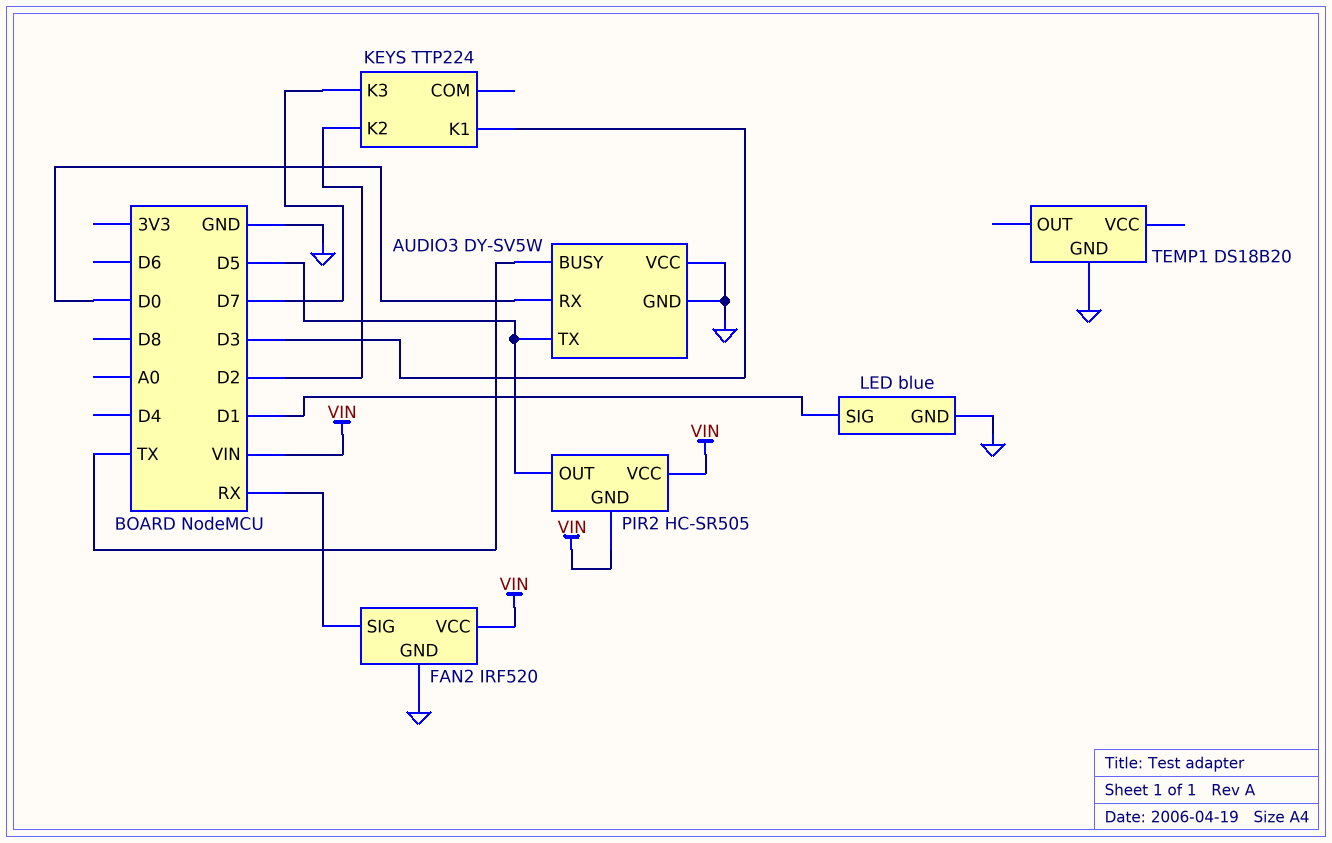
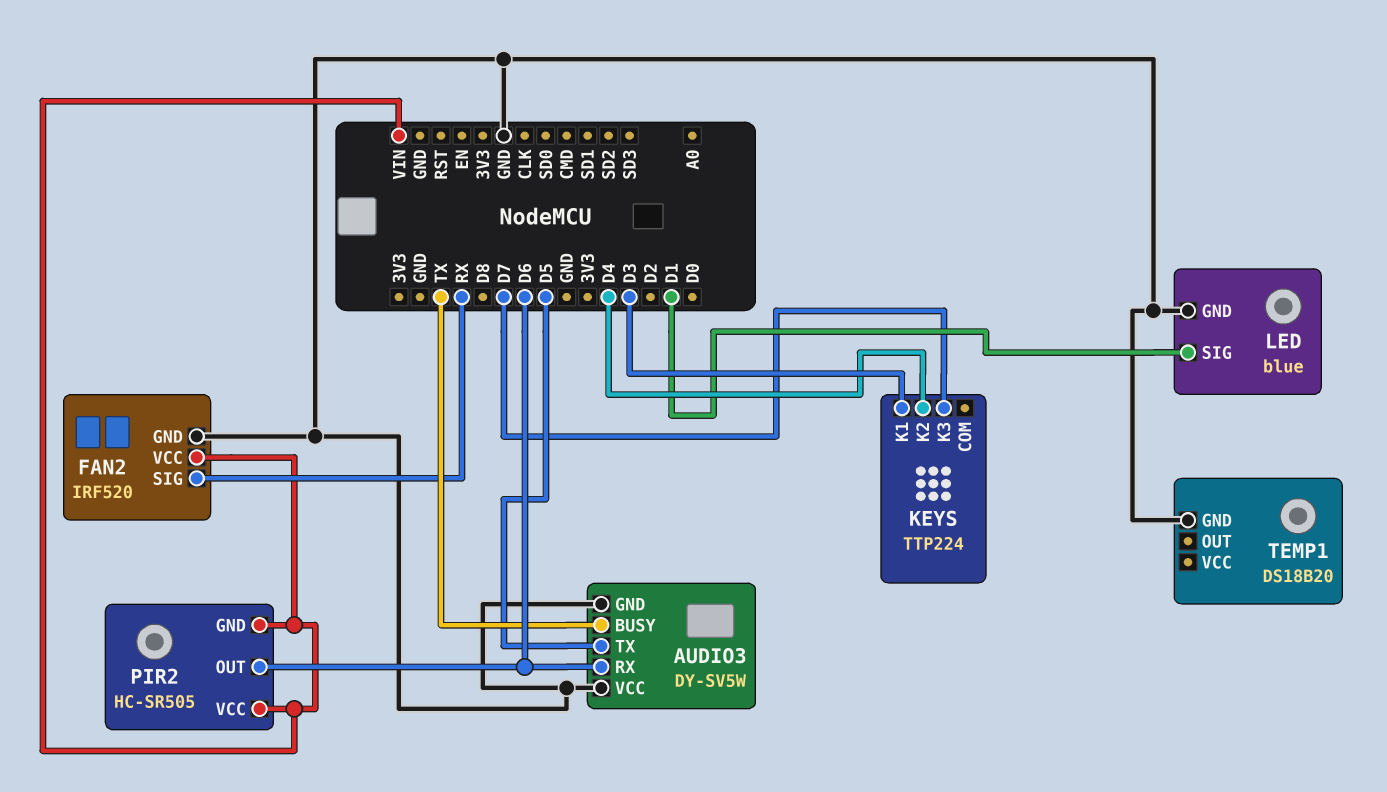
AUDIO3 pin RX: D0 -> D6
KEYS pin K2: D2 -> D4
PIR2 pin OUT: D5 -> D6

